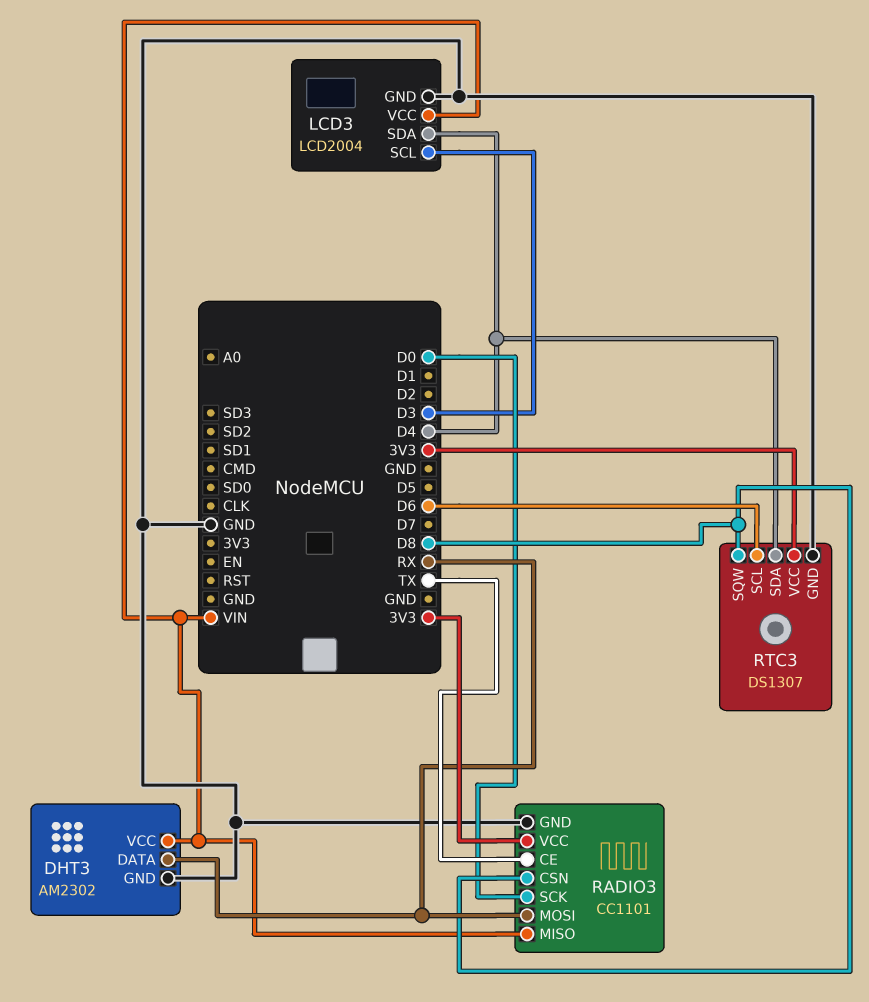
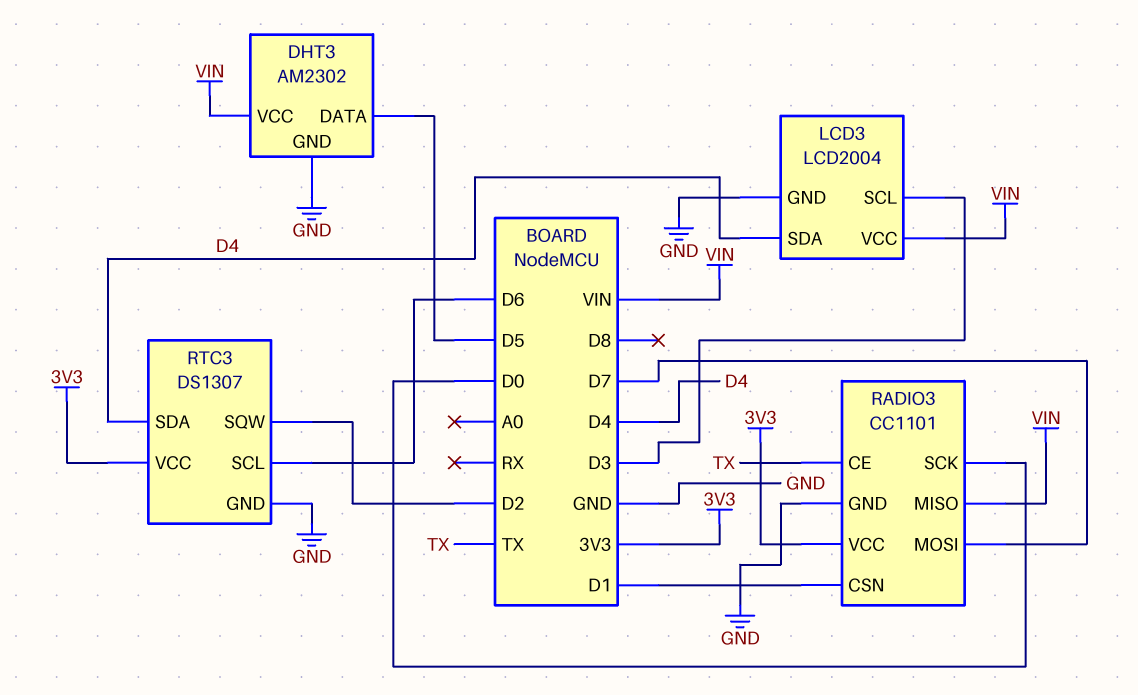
DHT3 pin DATA: RX -> D5
RADIO3 pin CSN: D8 -> D1
RADIO3 pin MOSI: RX -> D7
RTC3 pin SQW: D8 -> D2

